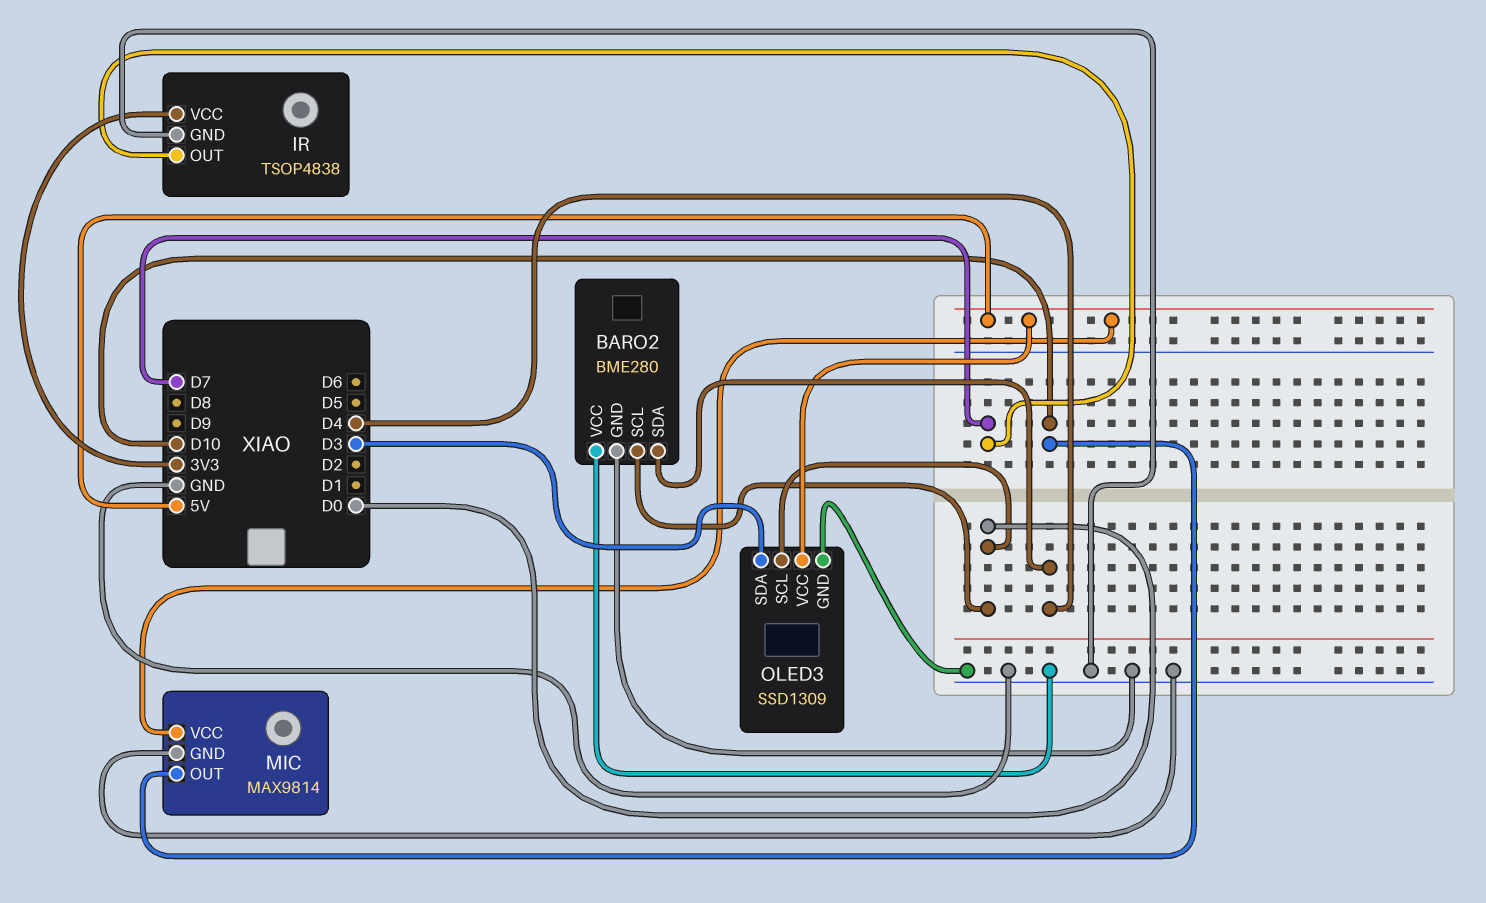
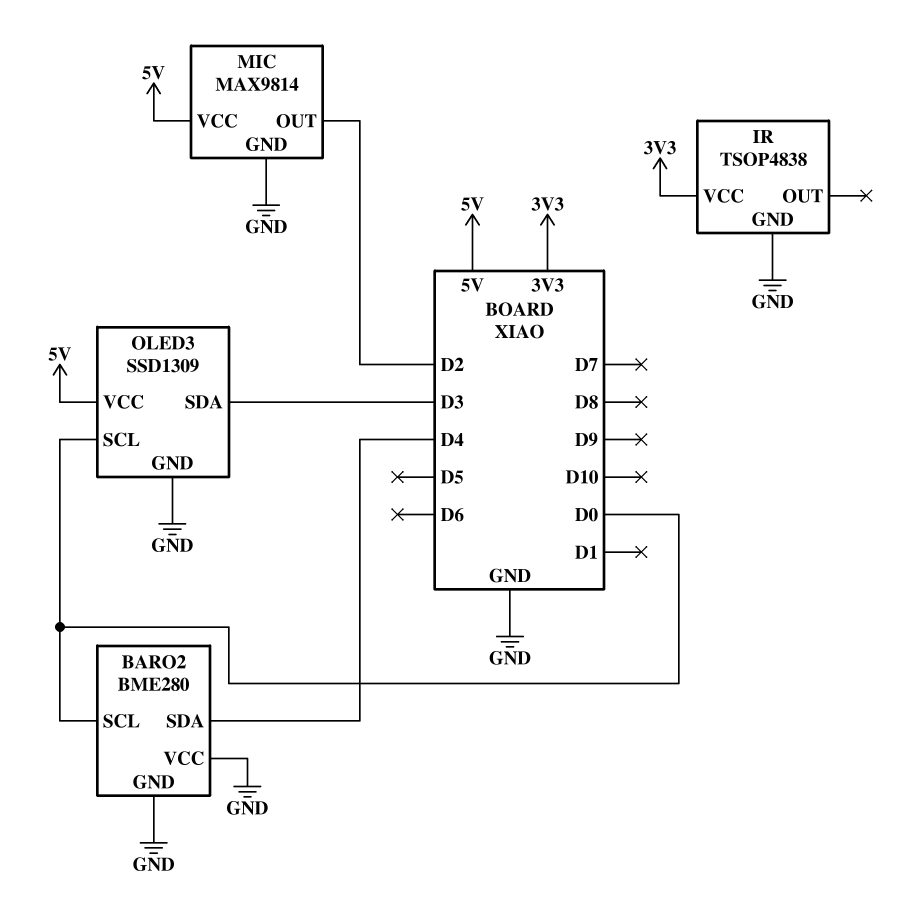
IR pin OUT: D7 -> none
MIC pin OUT: D10 -> D2

